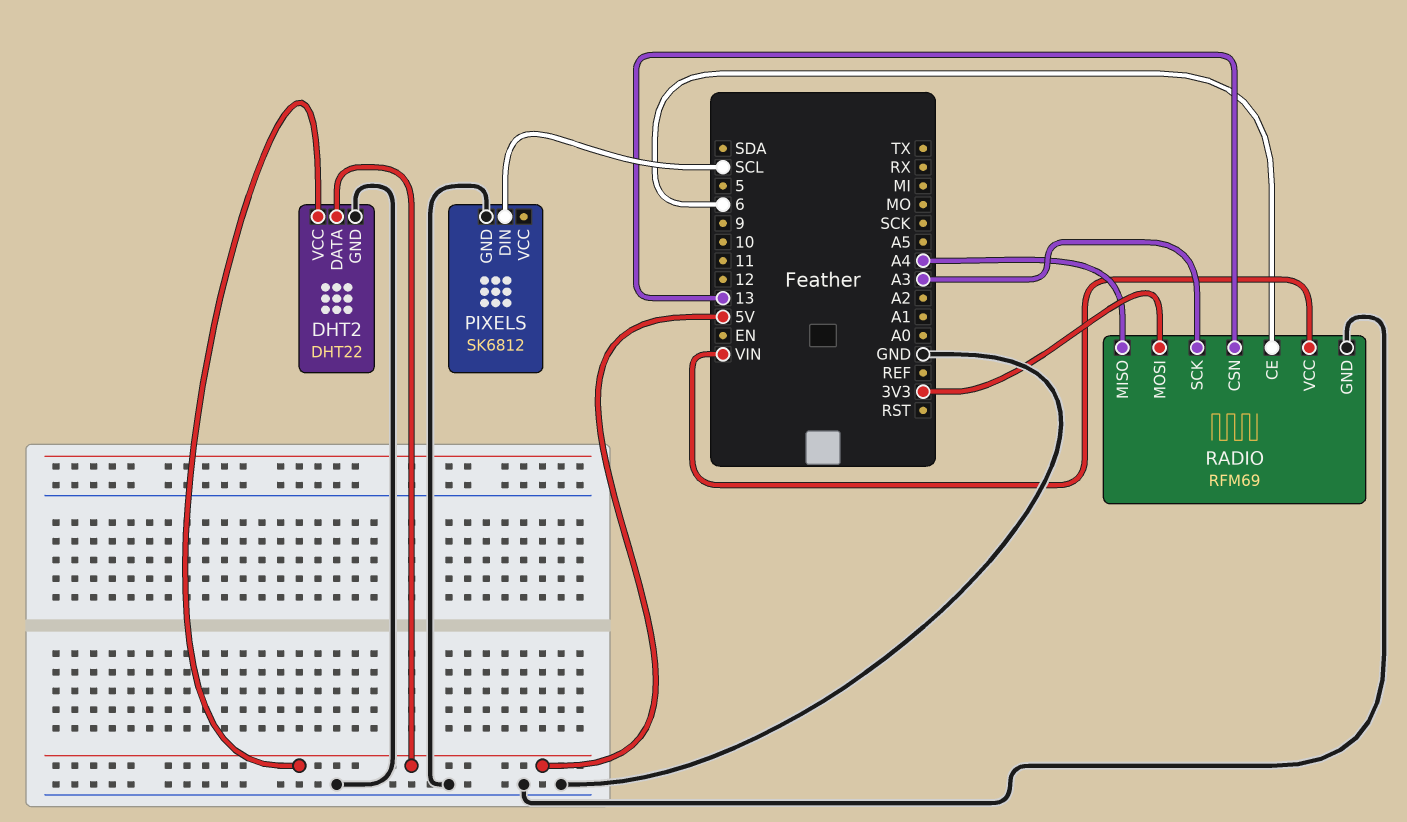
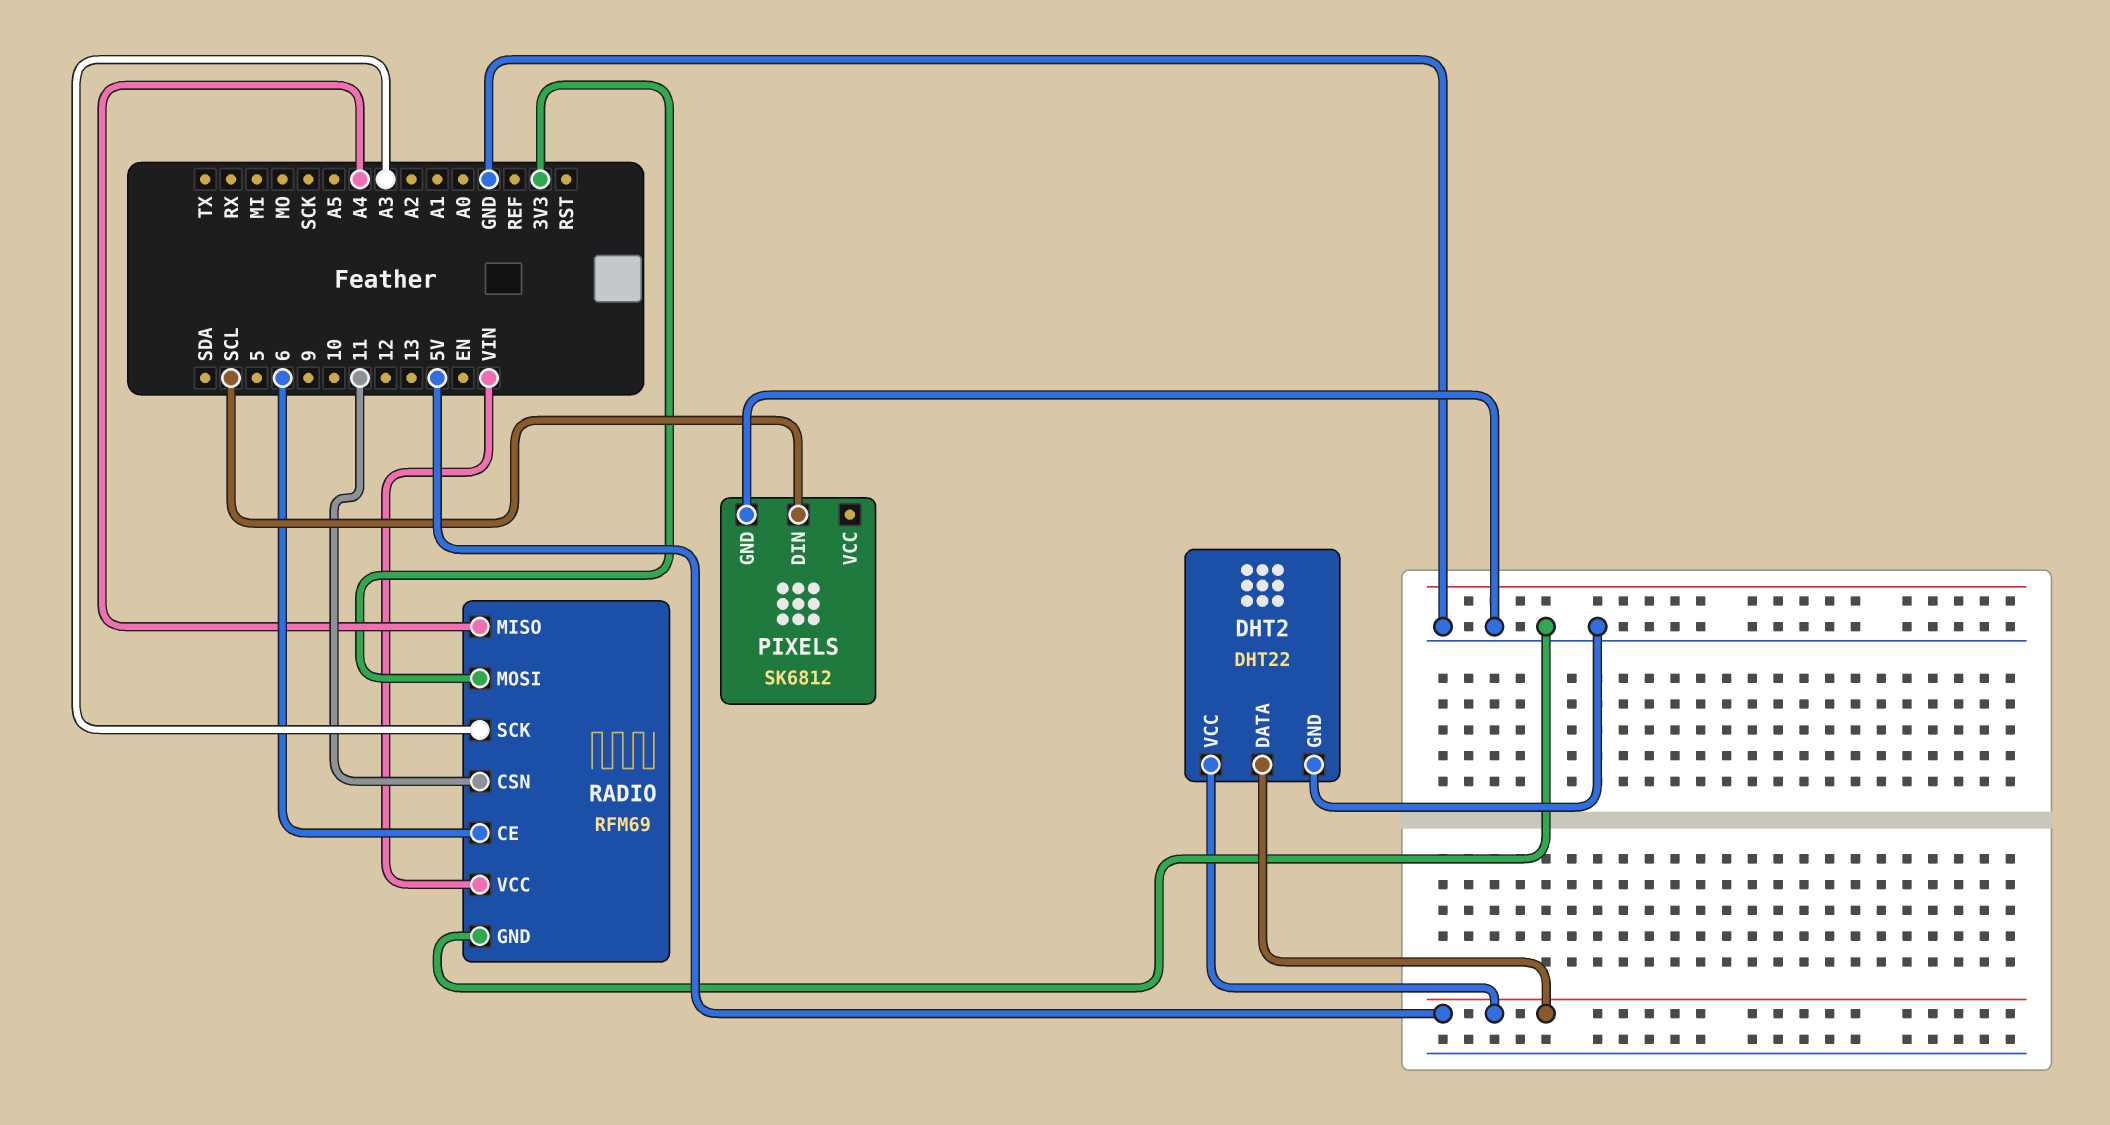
RADIO pin CSN: 13 -> 11

